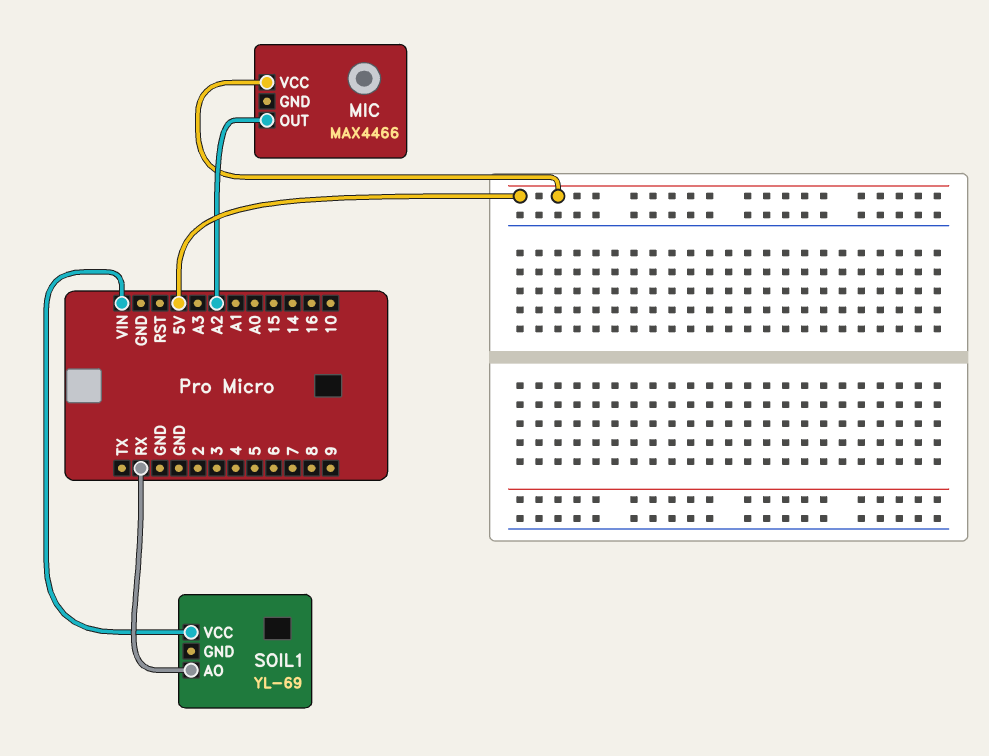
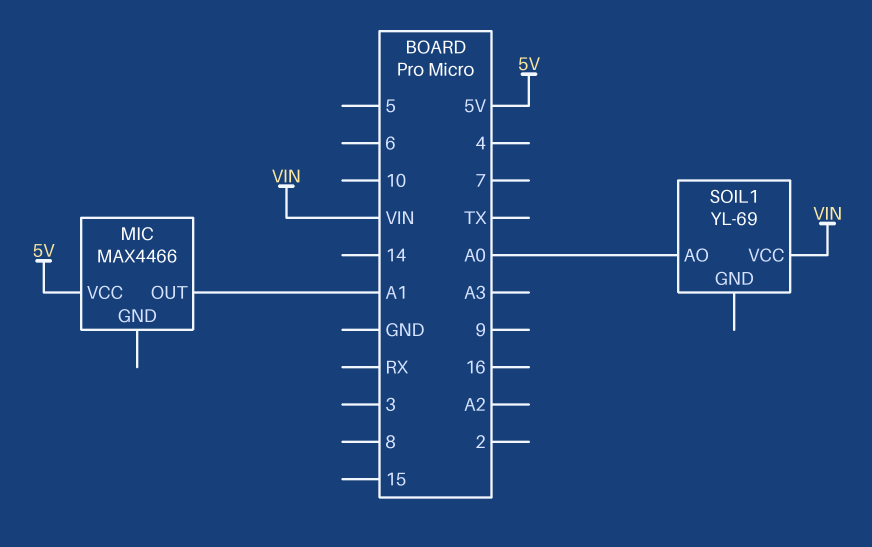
MIC pin OUT: A2 -> A1
SOIL1 pin AO: RX -> A0

